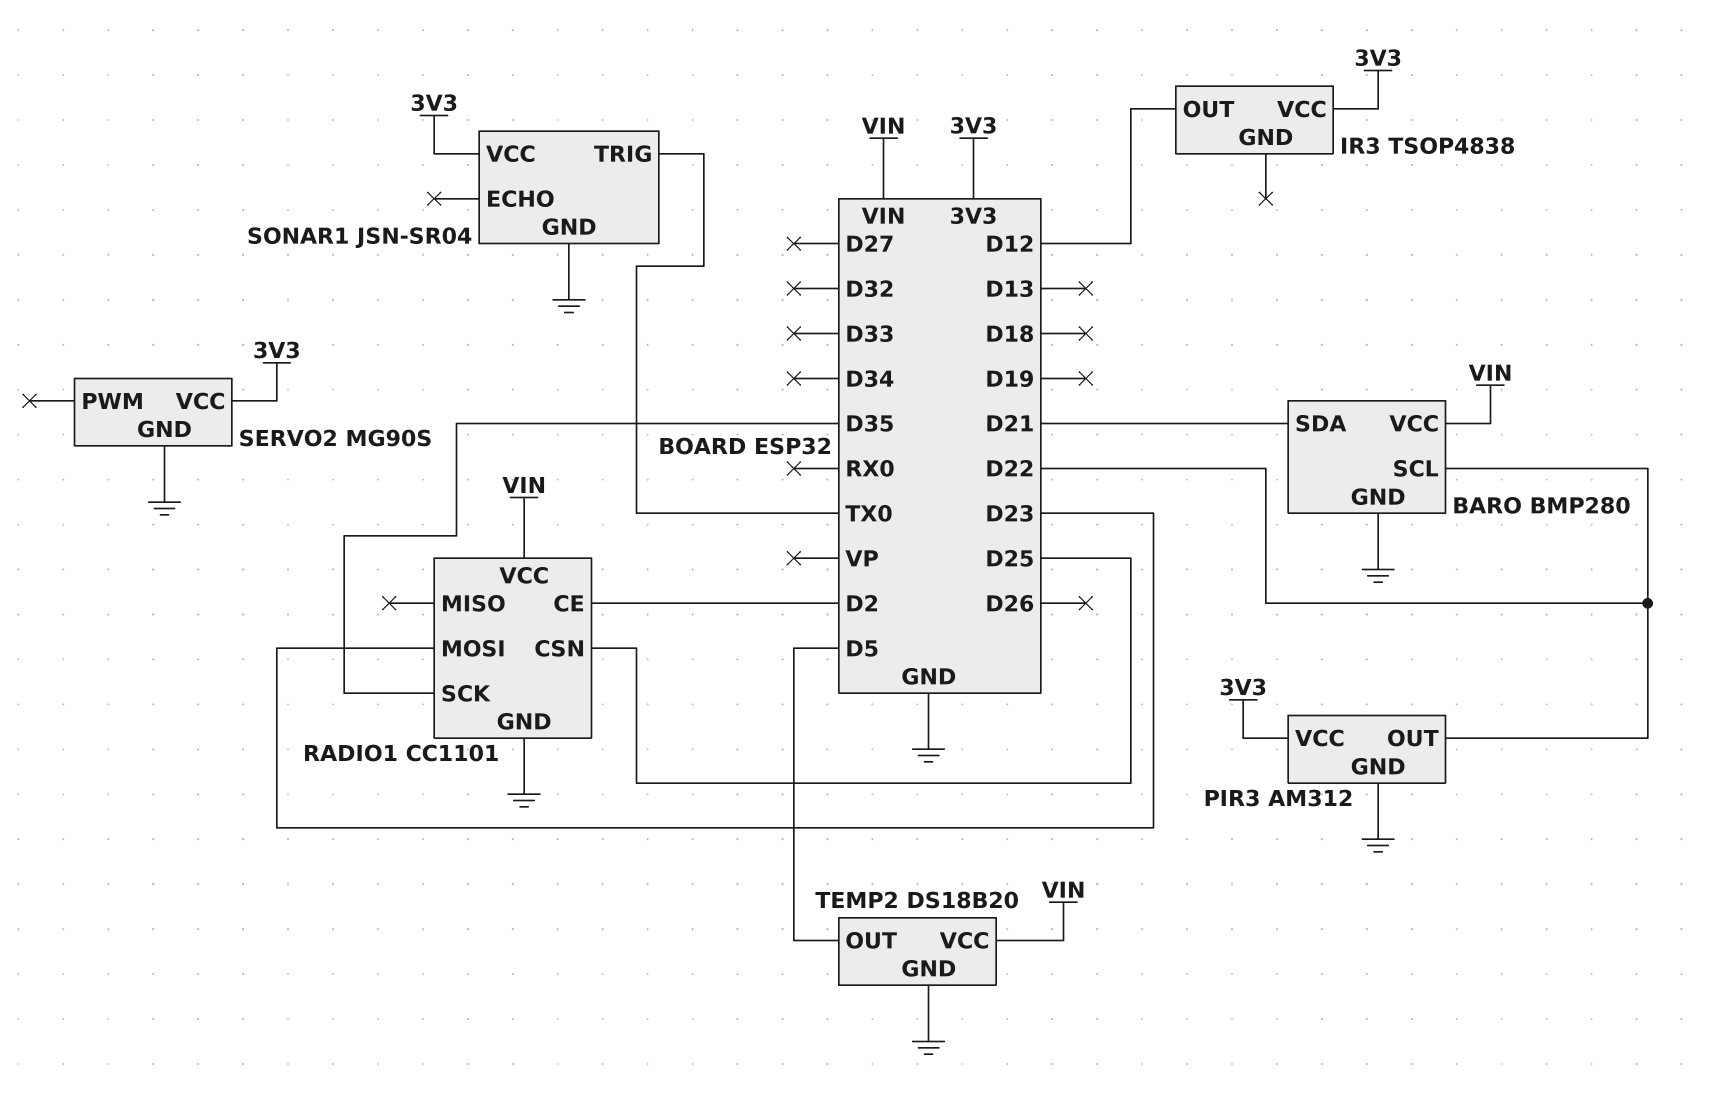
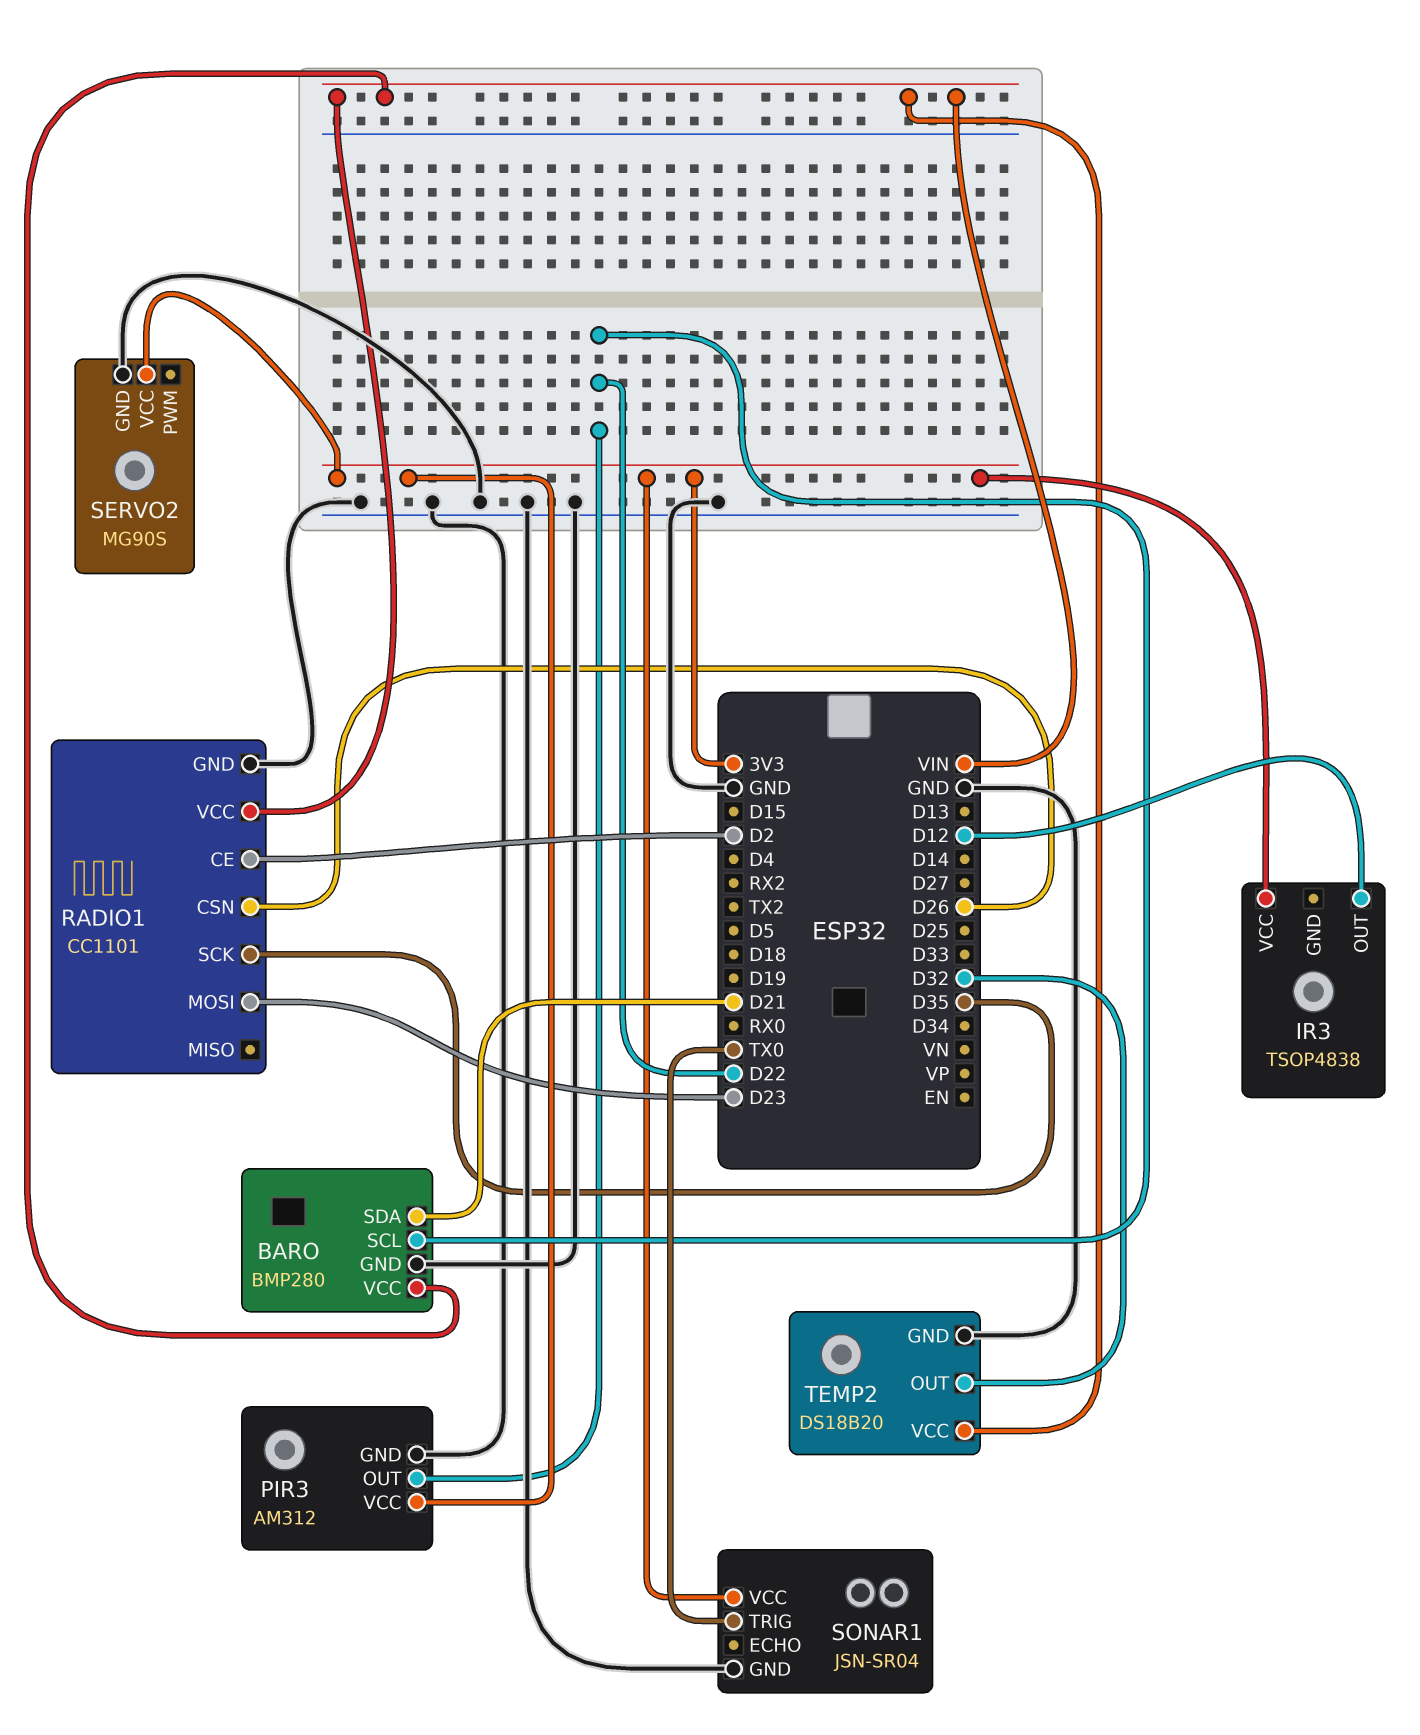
RADIO1 pin CSN: D25 -> D26
TEMP2 pin OUT: D5 -> D32

